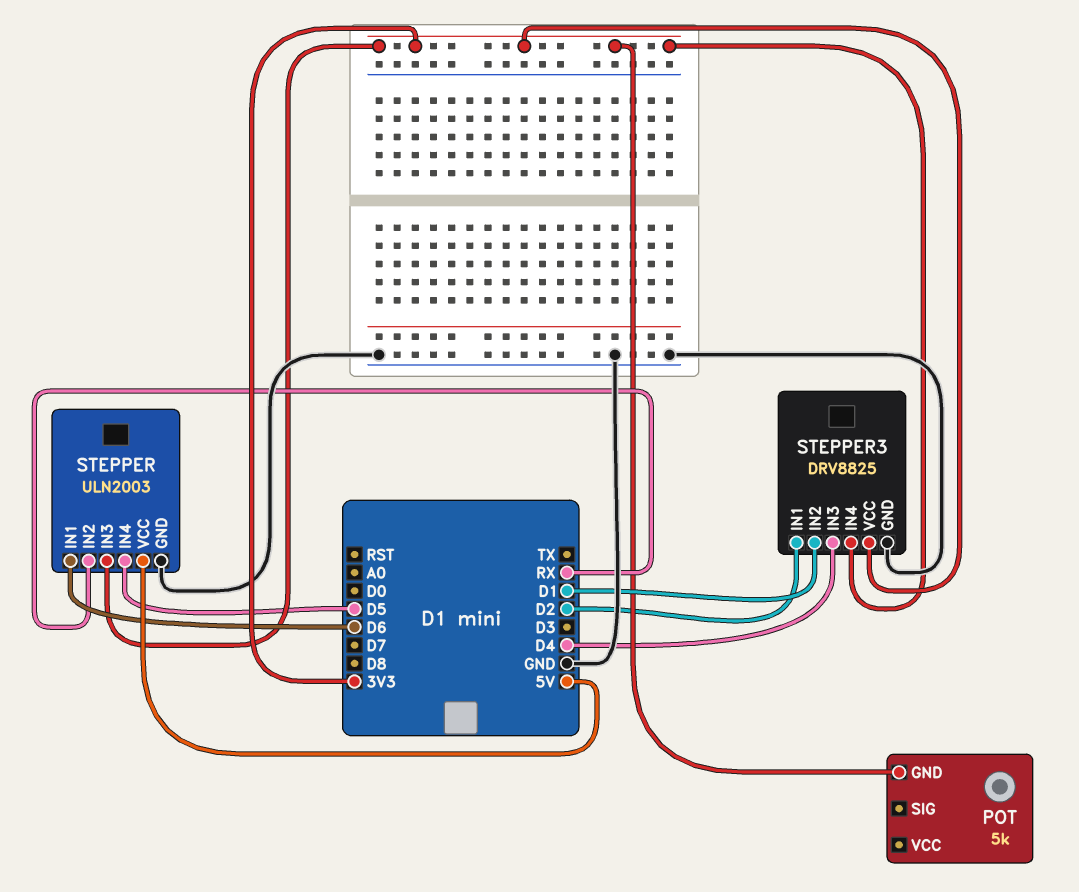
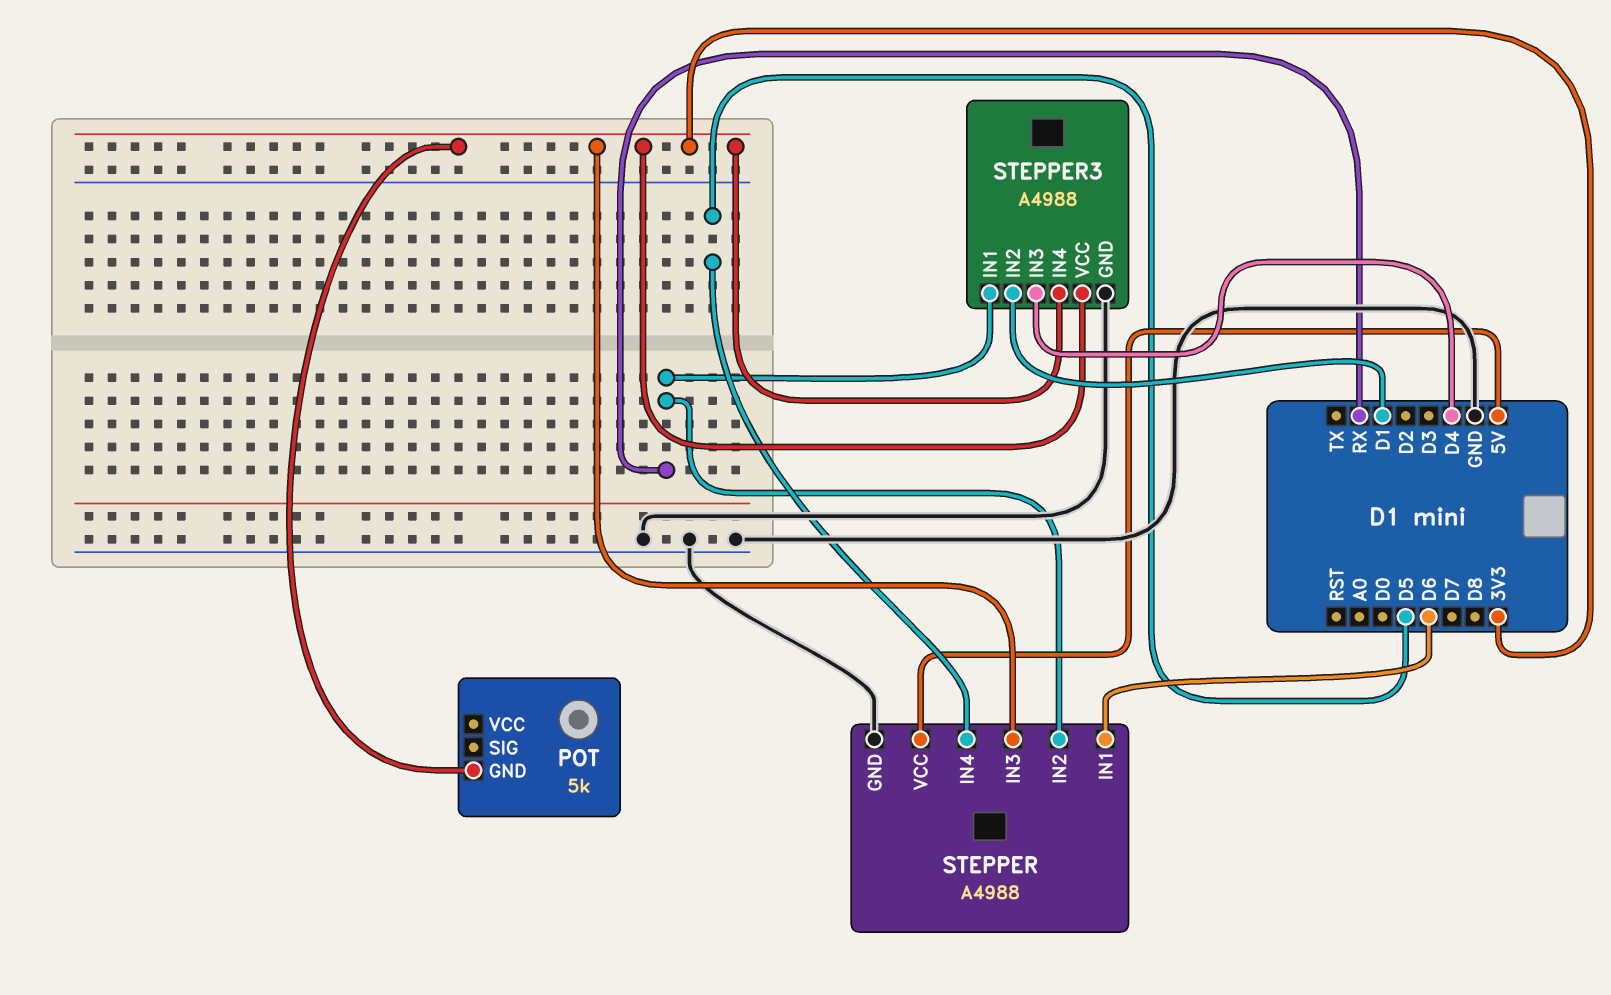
STEPPER: ULN2003 -> A4988
STEPPER3: DRV8825 -> A4988
STEPPER3 pin IN1: D2 -> RX

